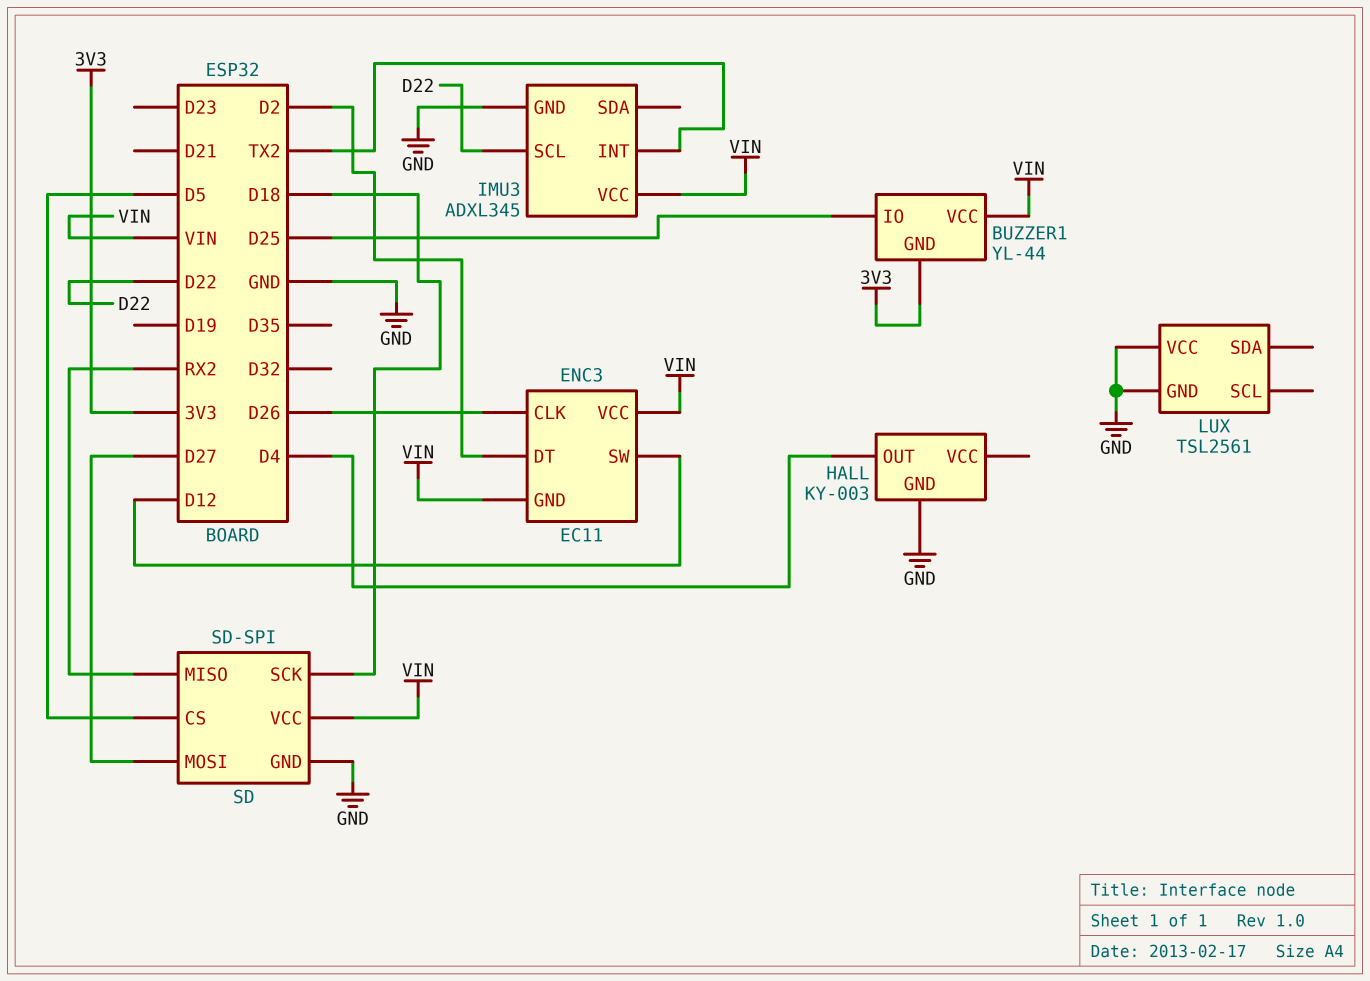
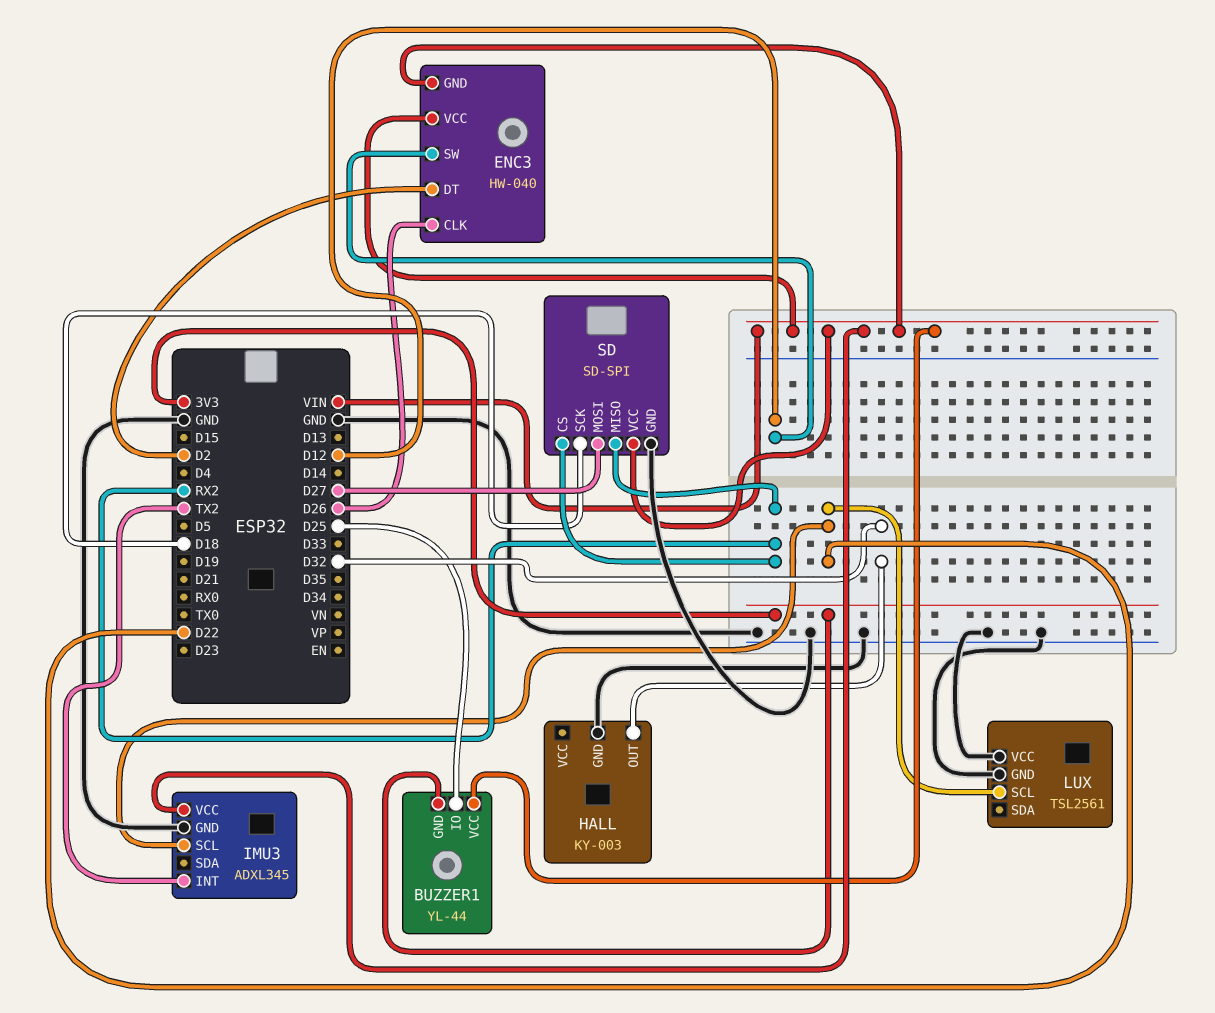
ENC3: EC11 -> HW-040
HALL pin OUT: D4 -> D32
LUX pin SCL: none -> D22
SD pin CS: D5 -> RX2

